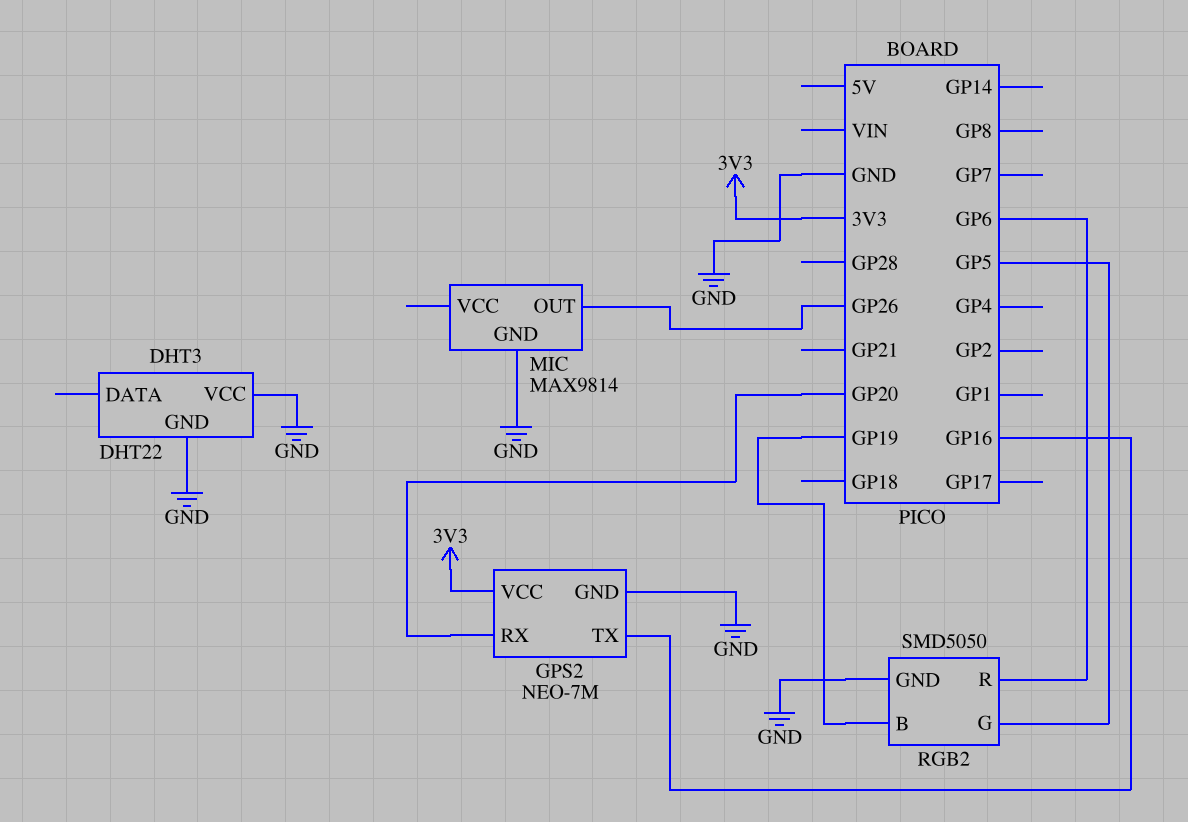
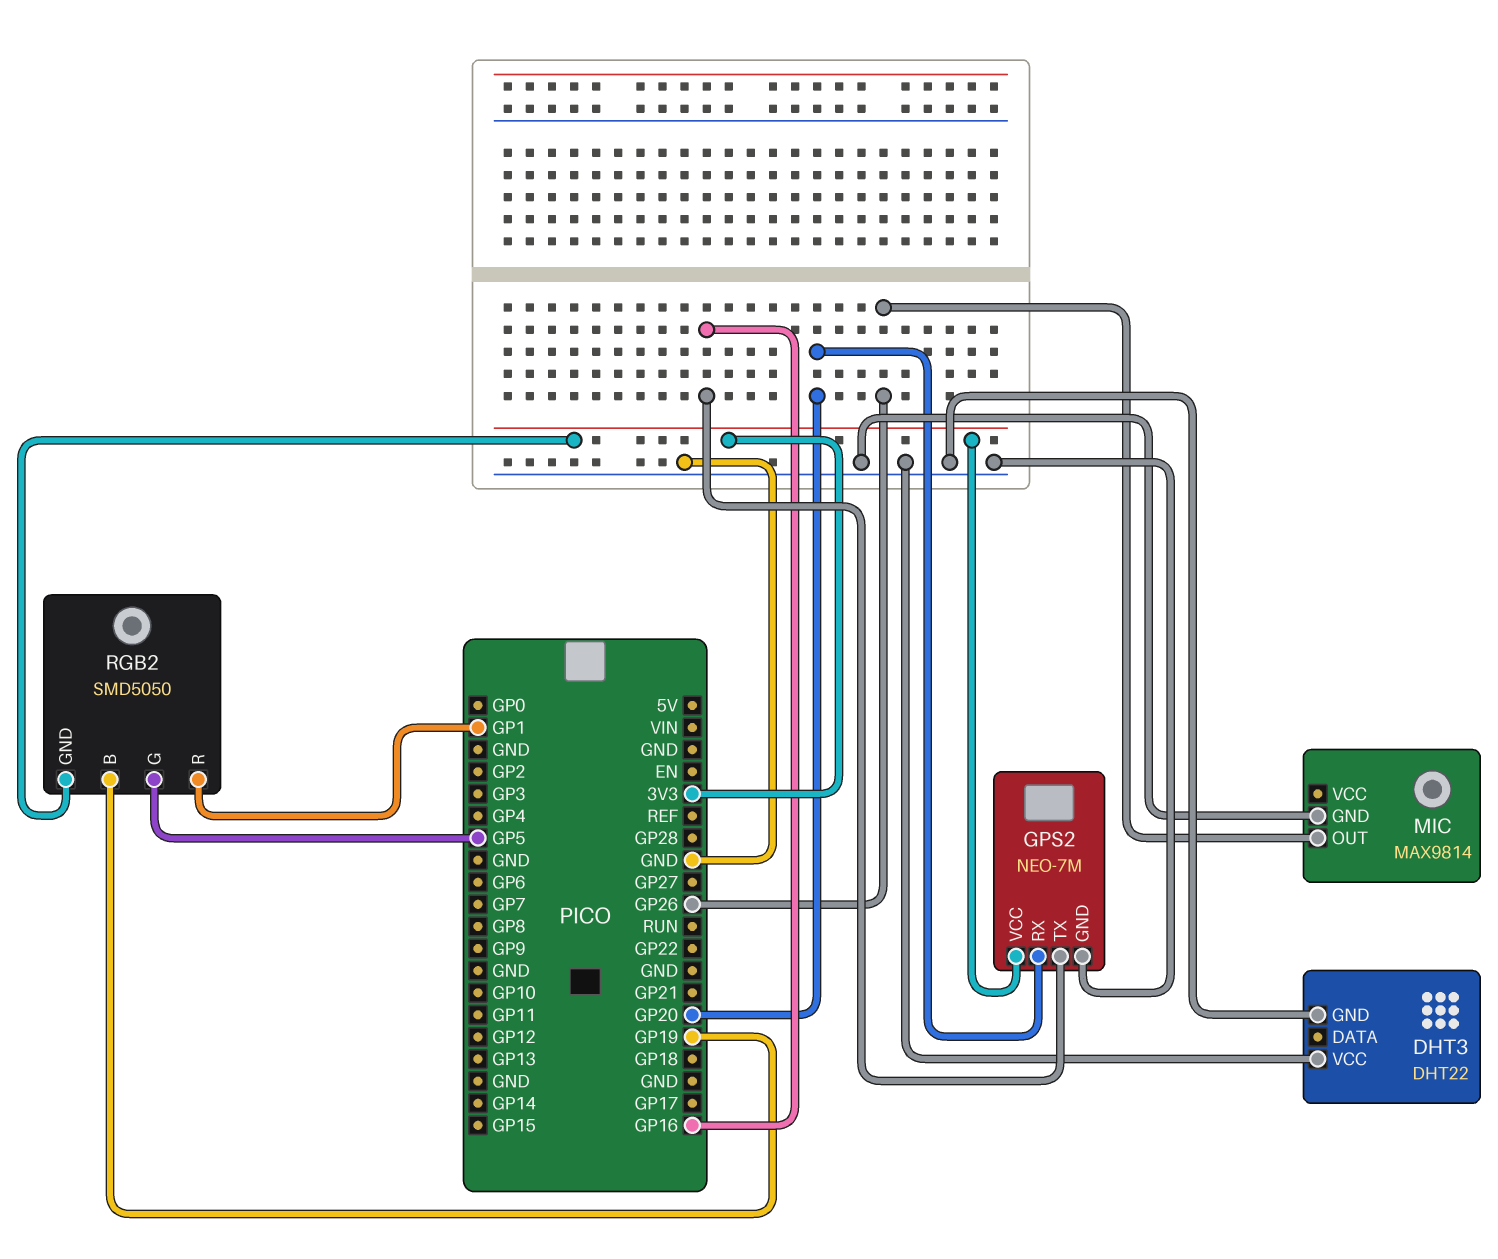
RGB2 pin GND: GND -> 3V3
RGB2 pin R: GP6 -> GP1

